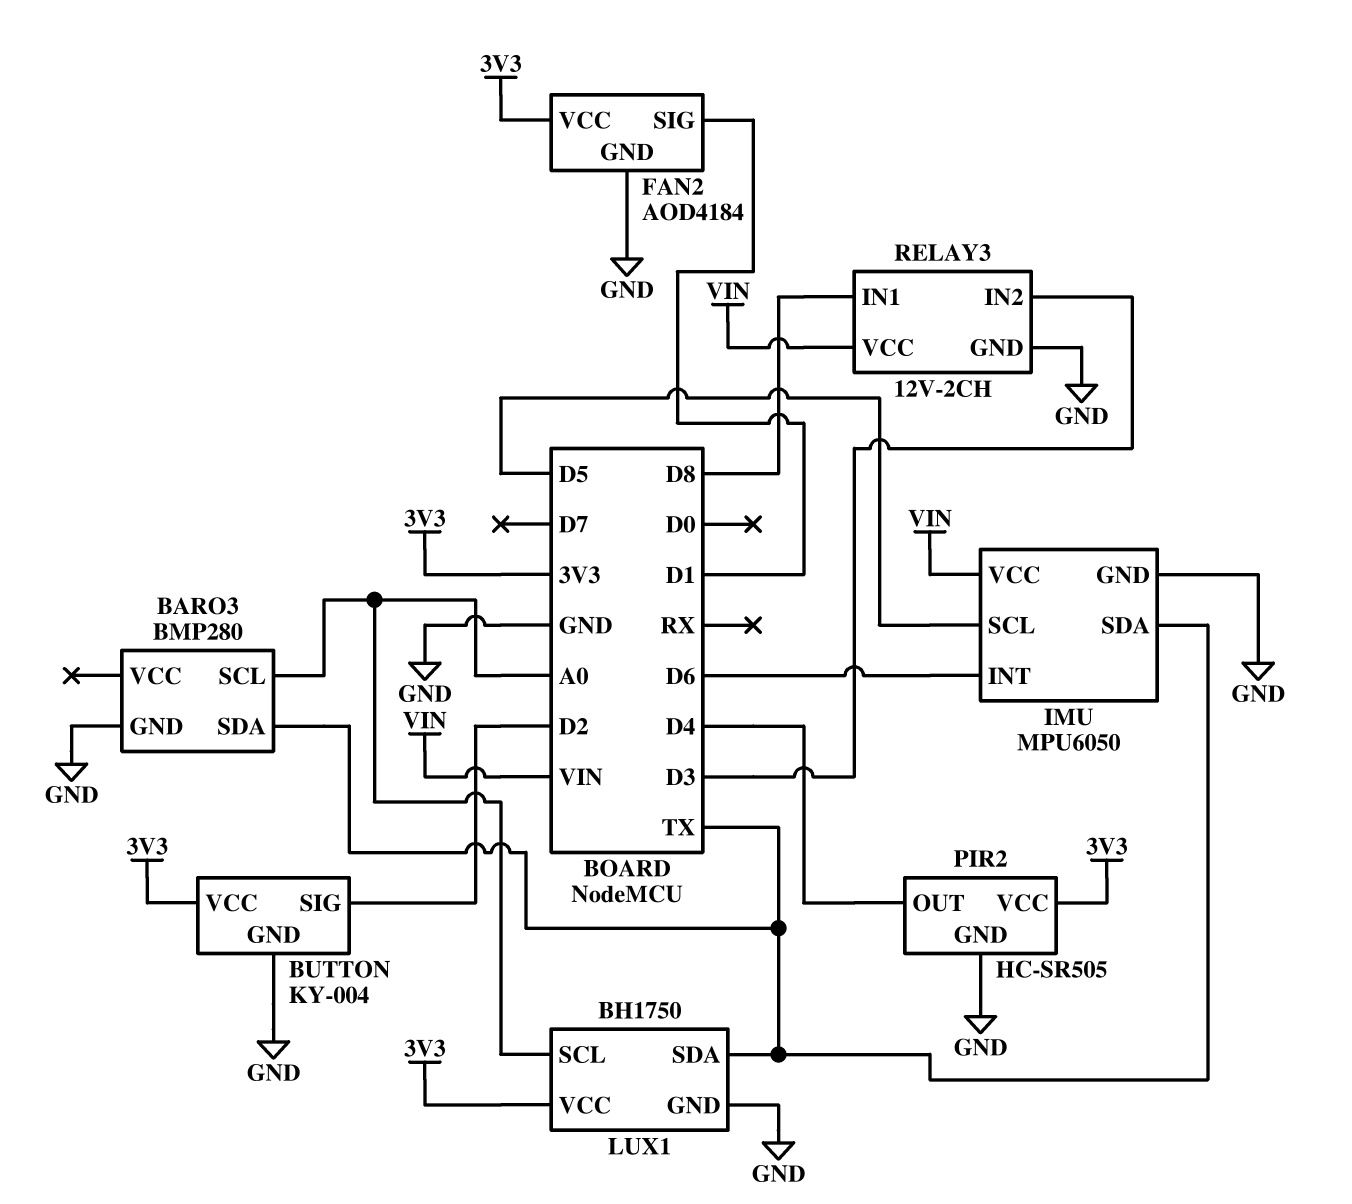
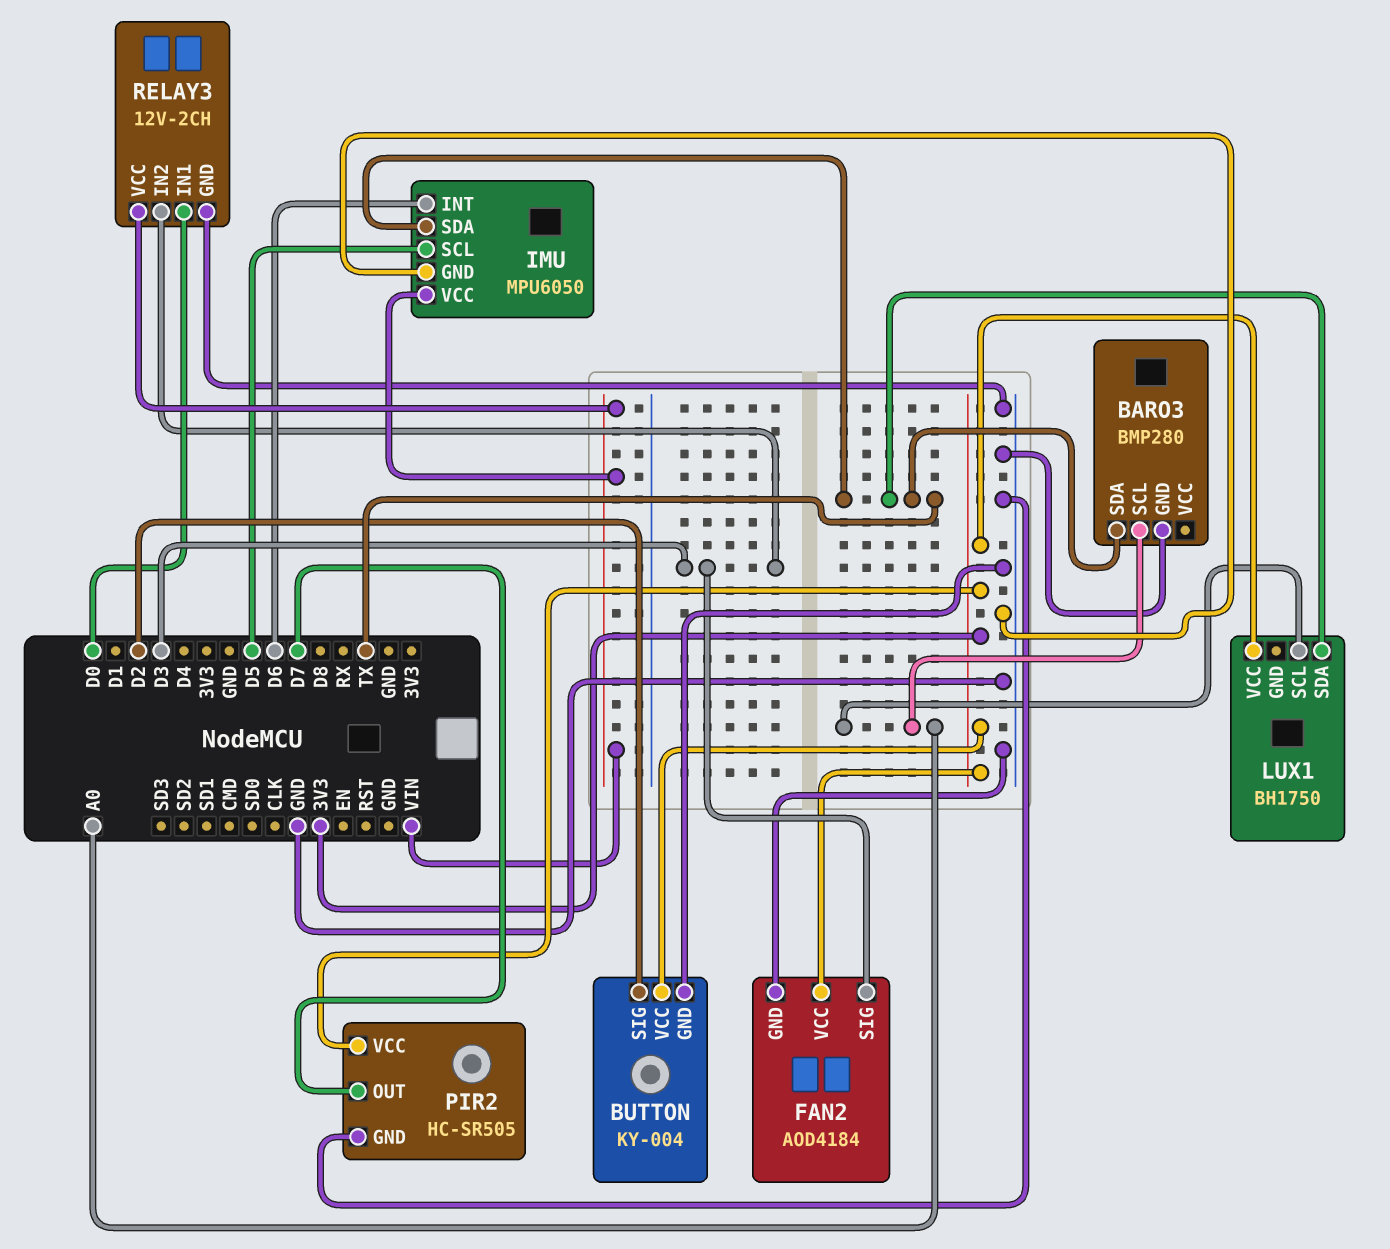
FAN2 pin SIG: D1 -> D3
LUX1 pin GND: GND -> none
PIR2 pin OUT: D4 -> D7
RELAY3 pin IN1: D8 -> D0

